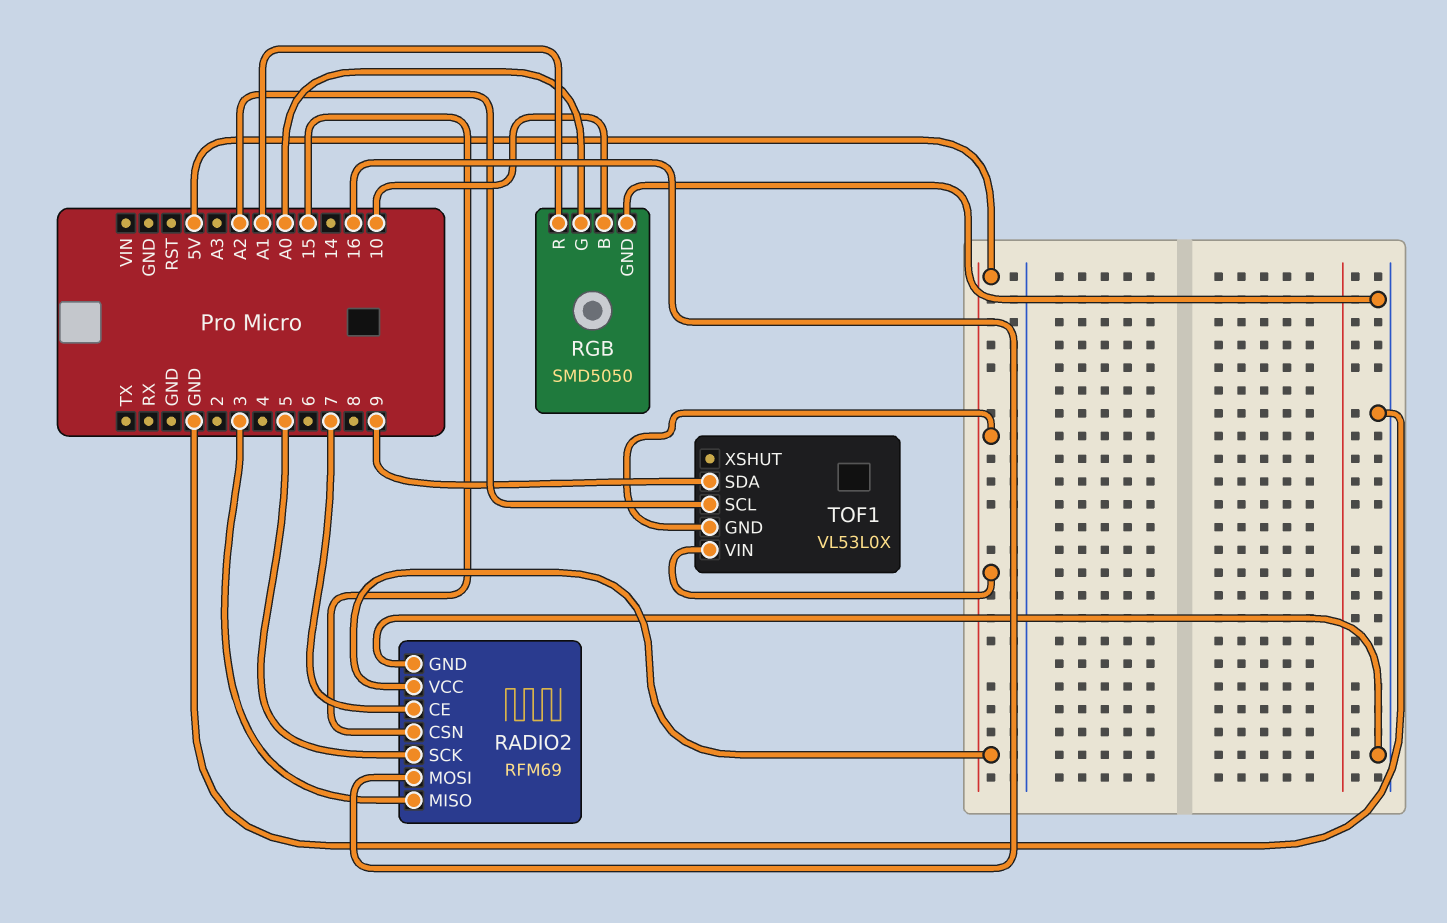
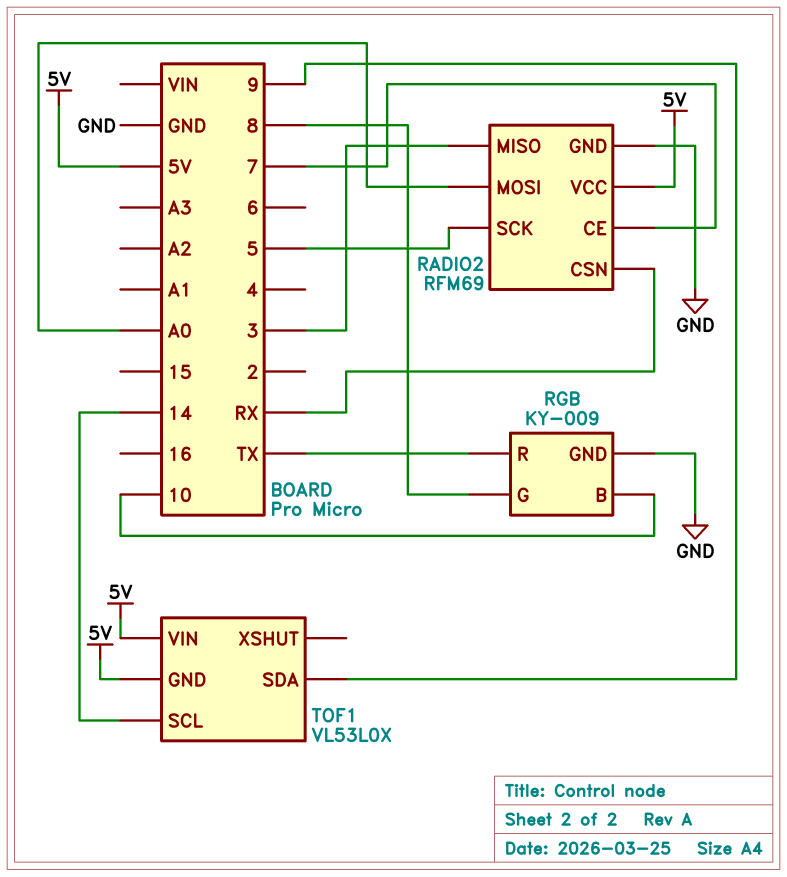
RADIO2 pin CSN: 15 -> RX
RADIO2 pin MOSI: 16 -> A0
RGB: SMD5050 -> KY-009
RGB pin G: A0 -> 8
RGB pin R: A1 -> TX
TOF1 pin SCL: A2 -> 14

